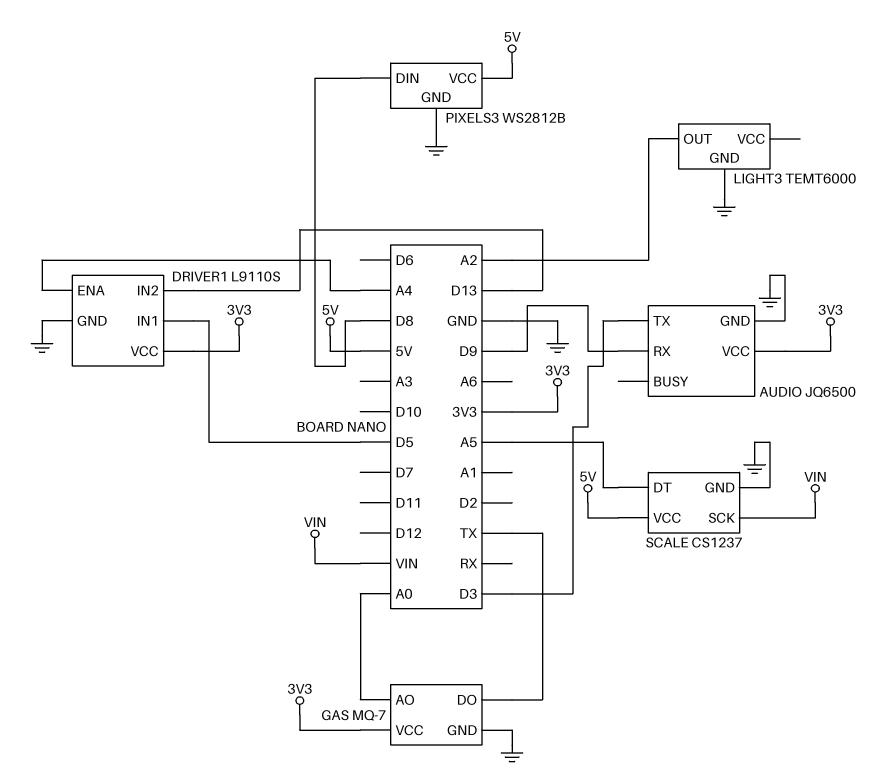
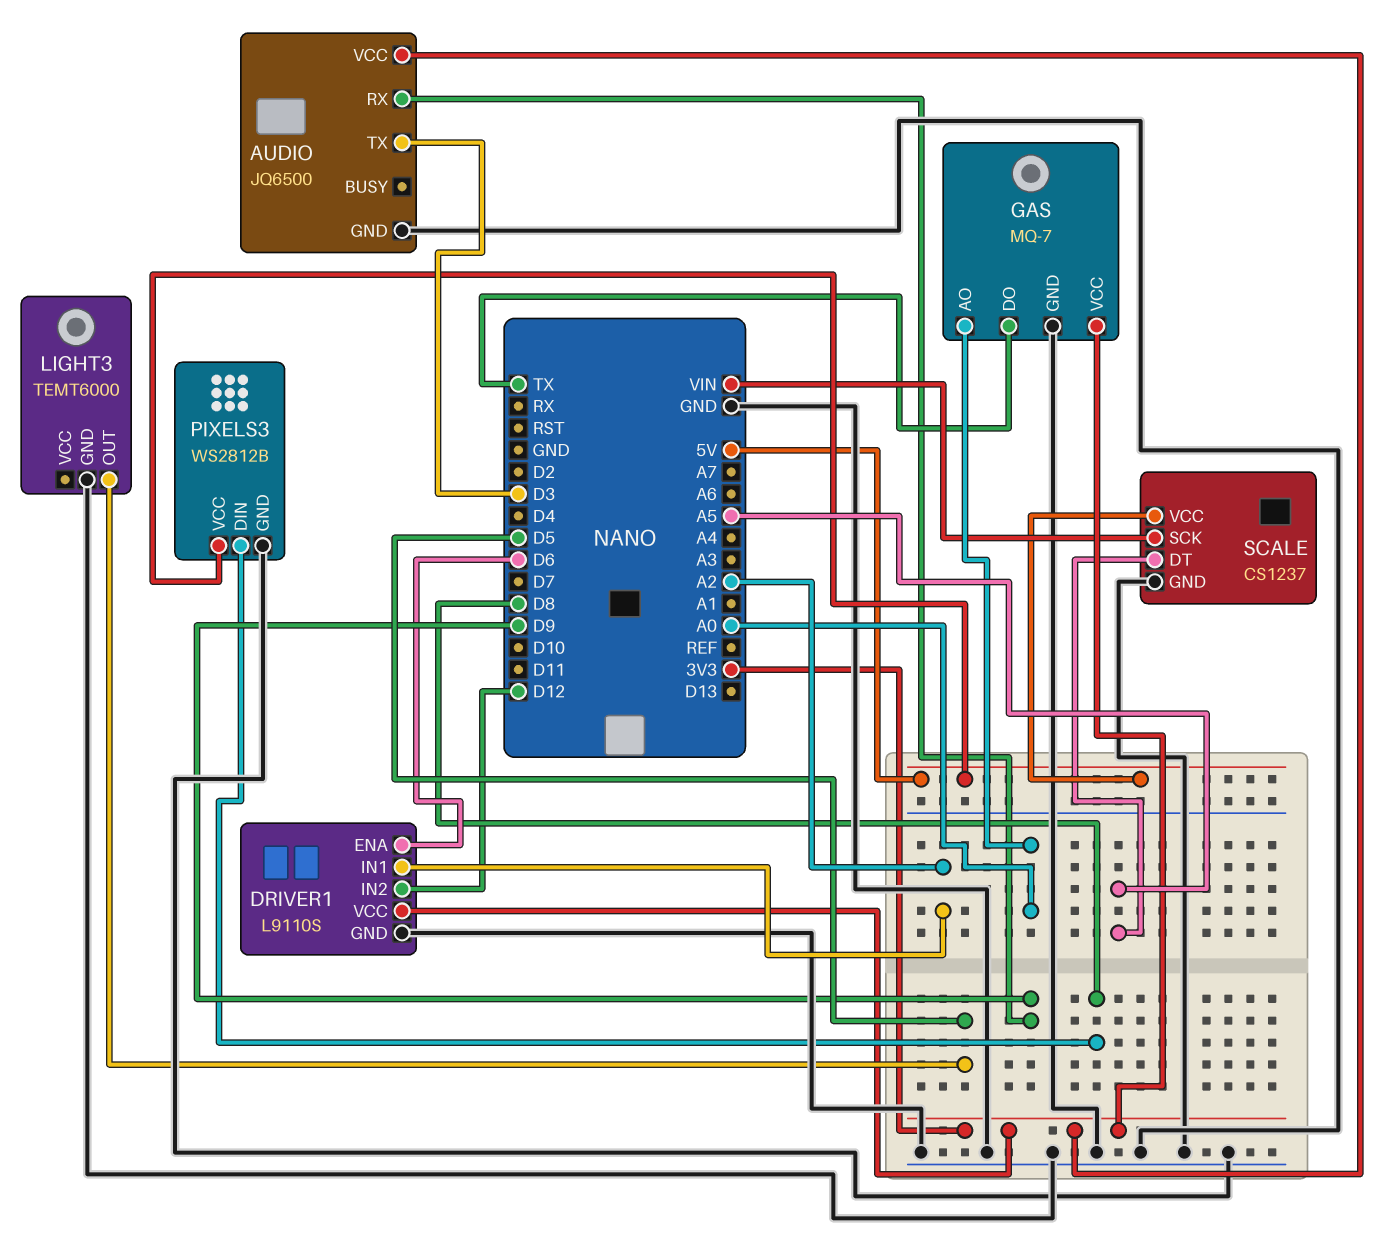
DRIVER1 pin ENA: A4 -> D6
DRIVER1 pin IN1: D5 -> A2
DRIVER1 pin IN2: D13 -> D12
LIGHT3 pin OUT: A2 -> D5

